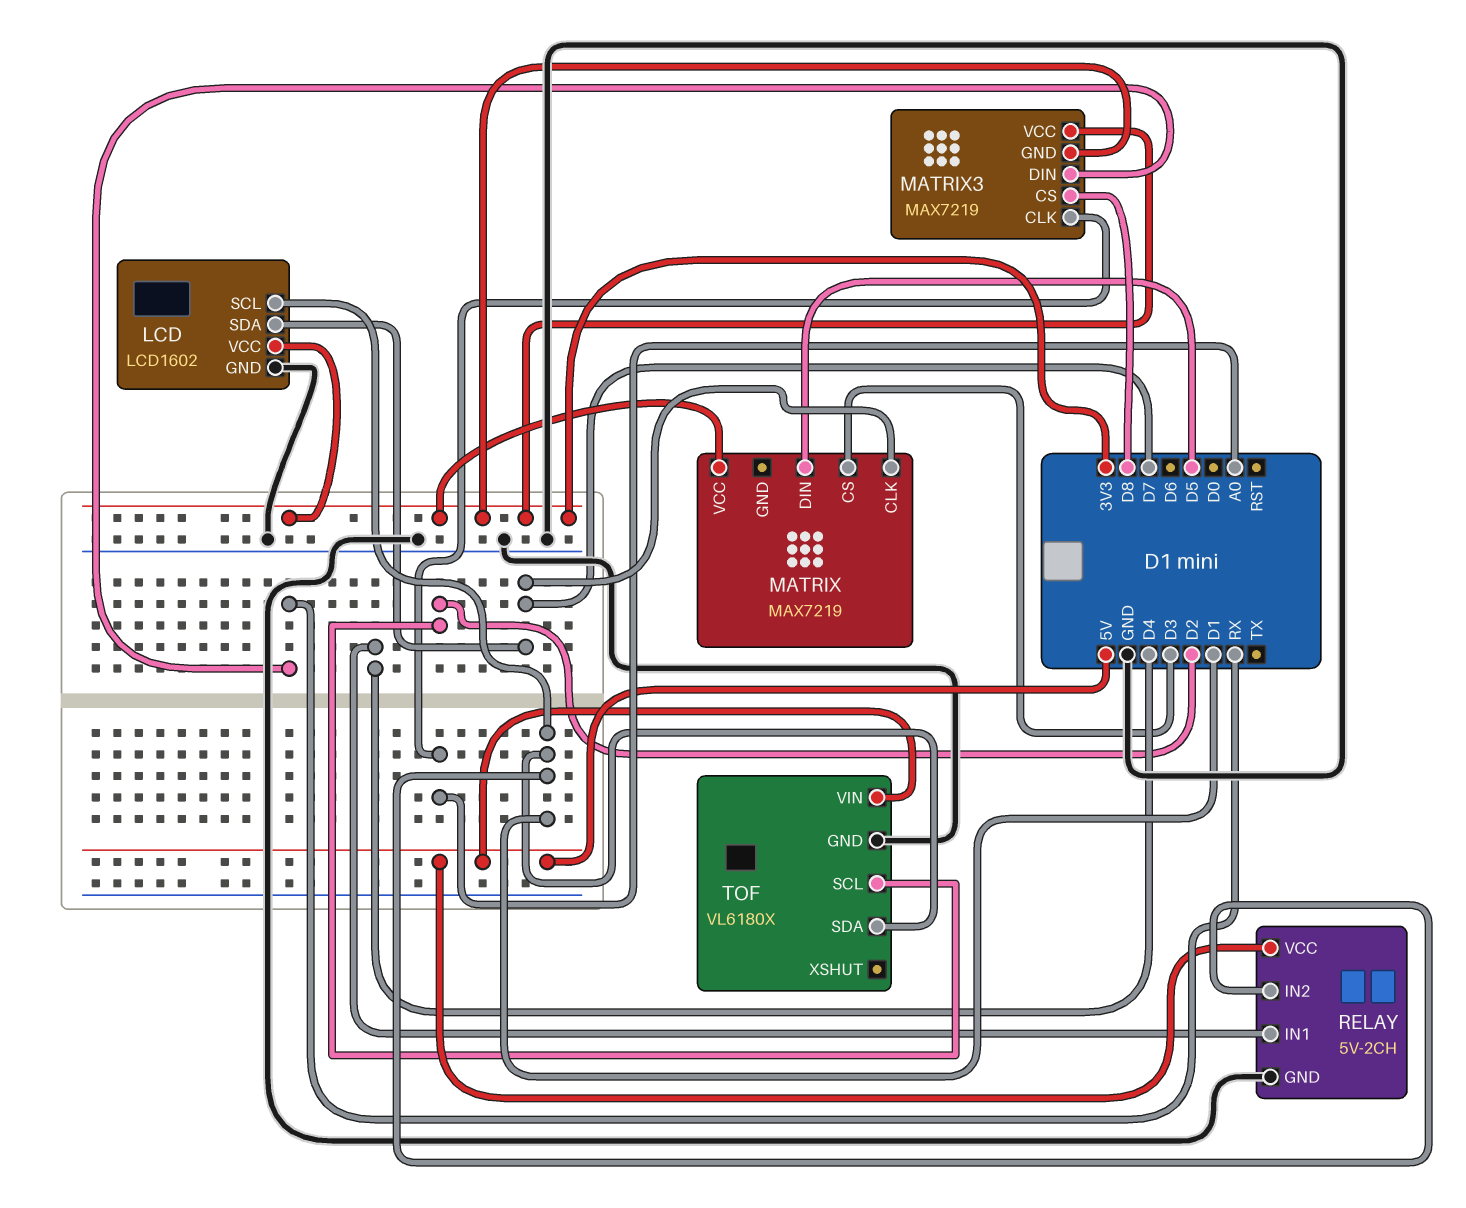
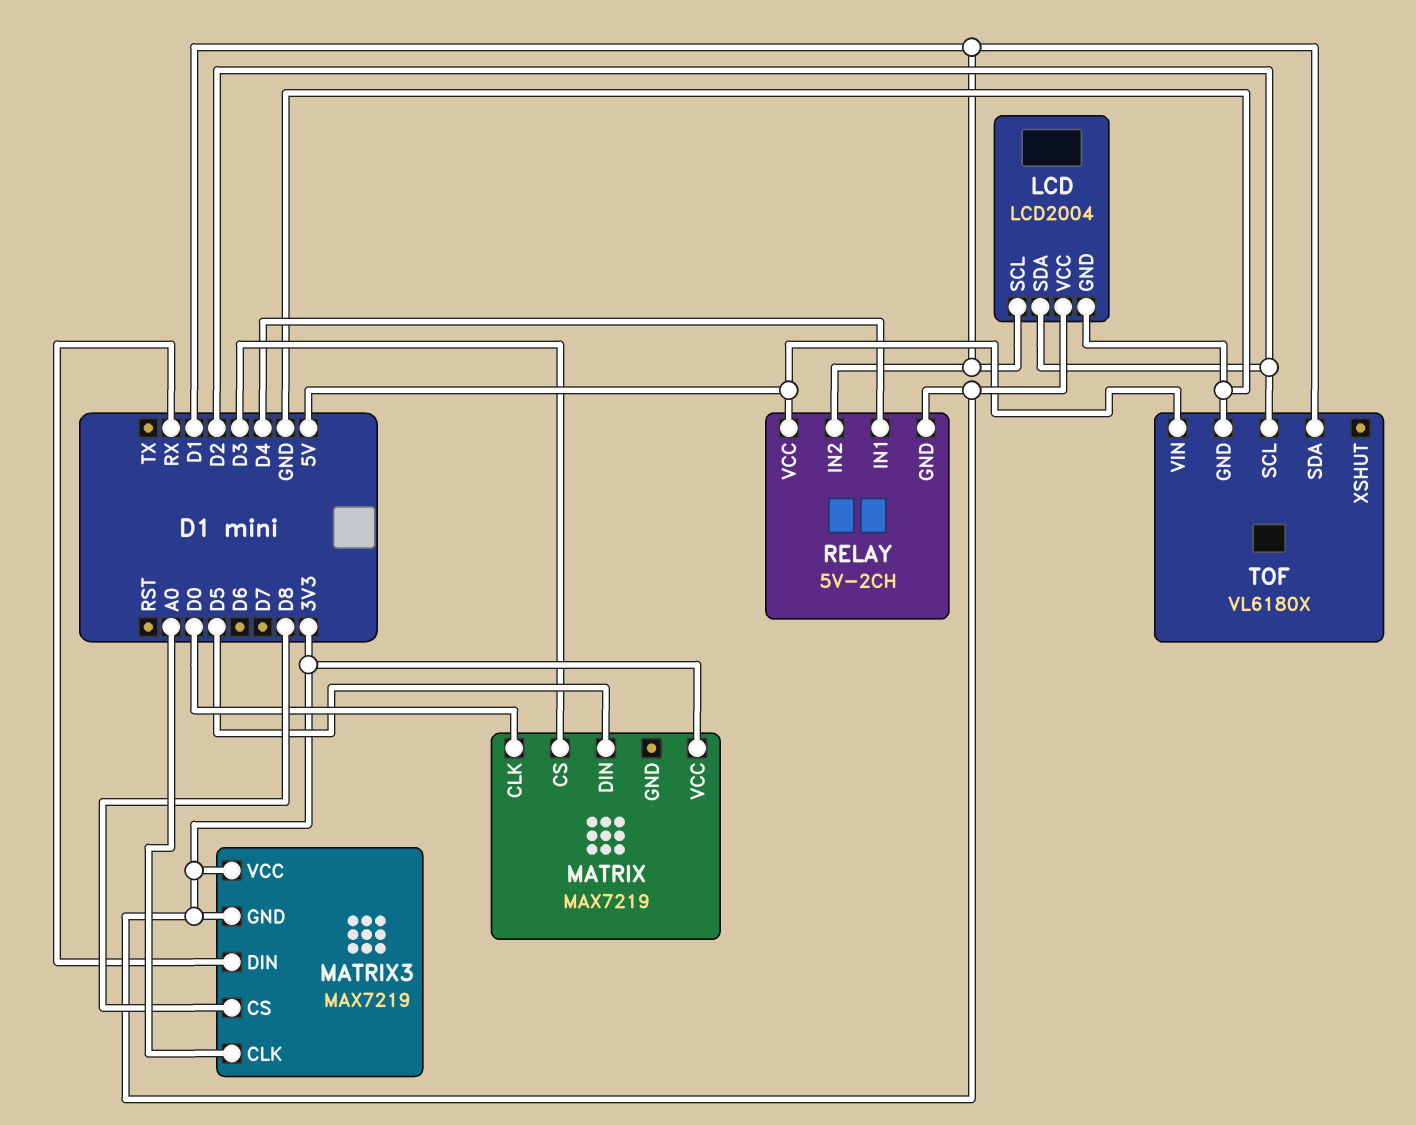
LCD: LCD1602 -> LCD2004
LCD pin SDA: D7 -> D2
MATRIX pin CLK: D7 -> D0
RELAY pin GND: GND -> 3V3

